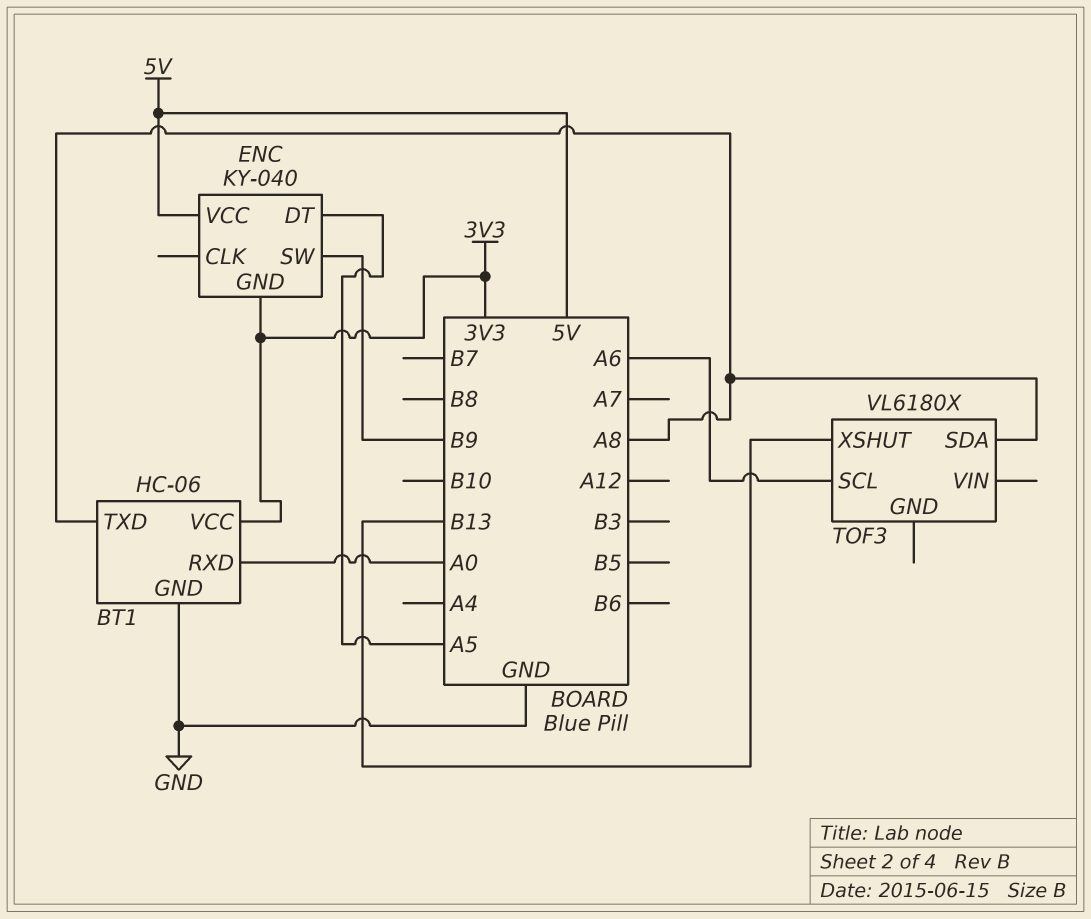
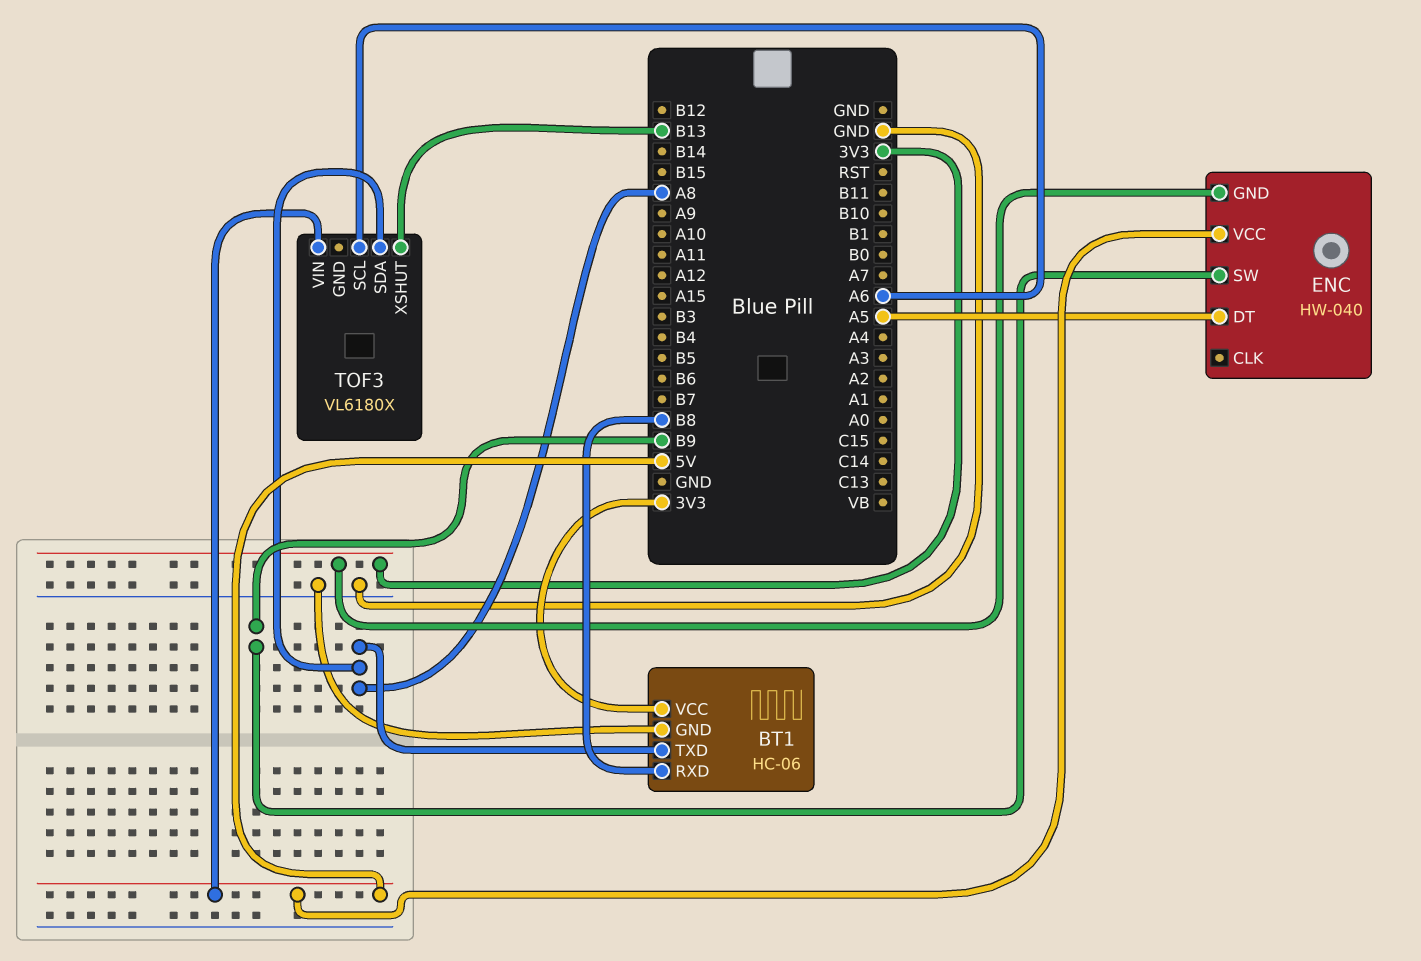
BT1 pin RXD: A0 -> B8
ENC: KY-040 -> HW-040
TOF3 pin VIN: none -> 5V

